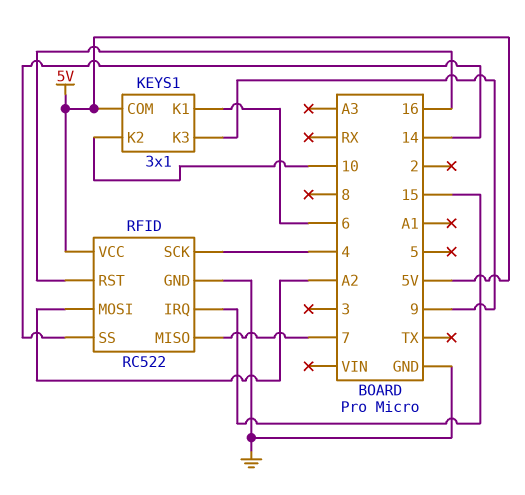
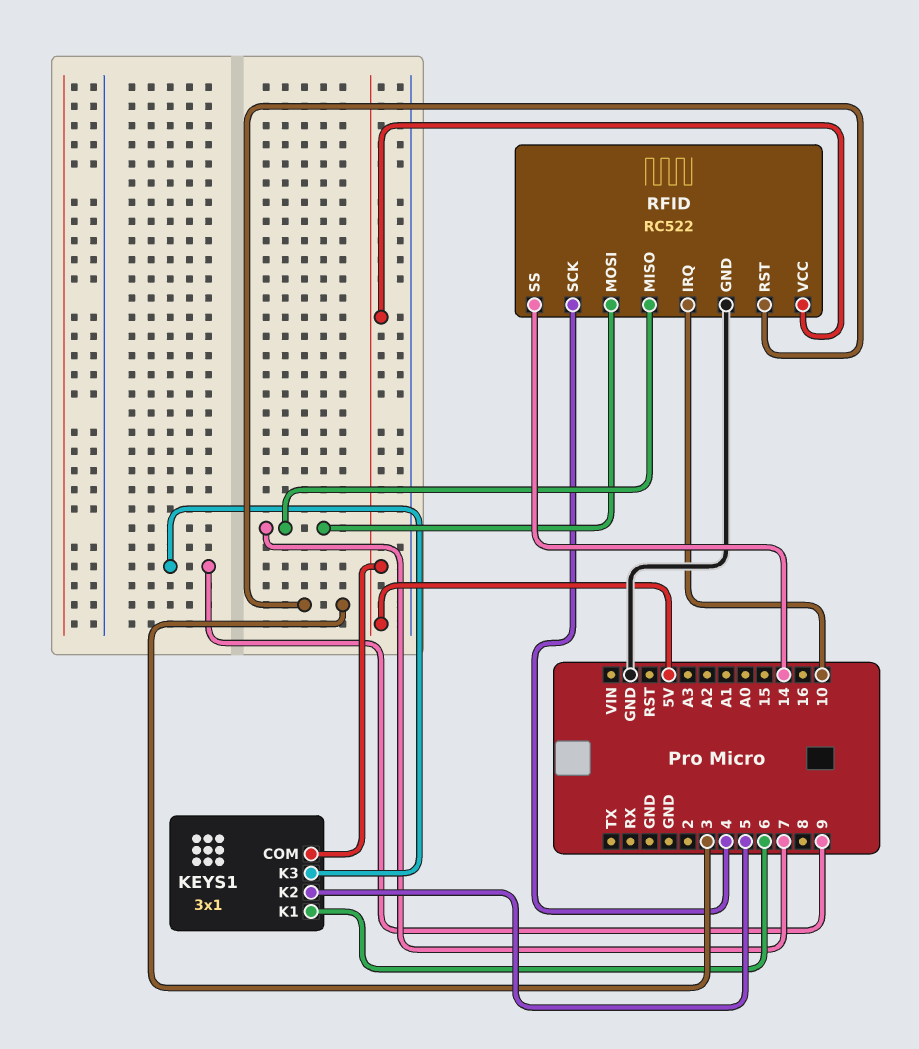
KEYS1 pin K2: 10 -> 5
RFID pin IRQ: 15 -> 10
RFID pin MOSI: A2 -> 7
RFID pin RST: 16 -> 3

